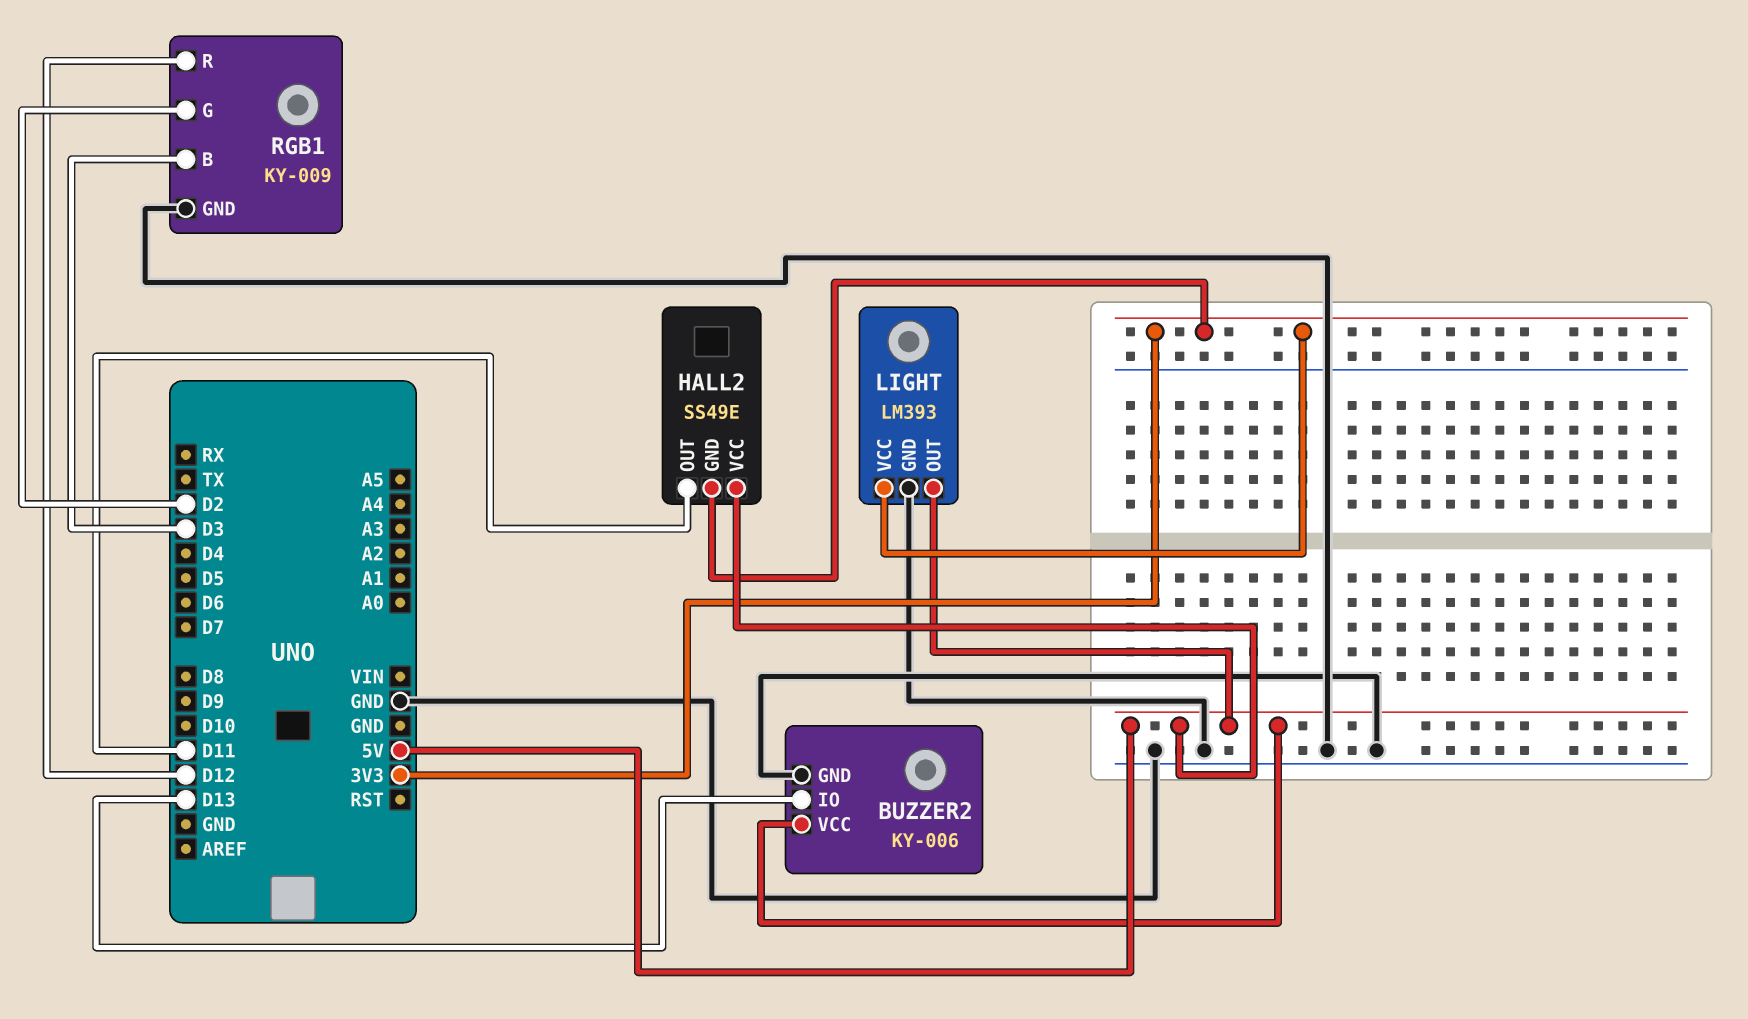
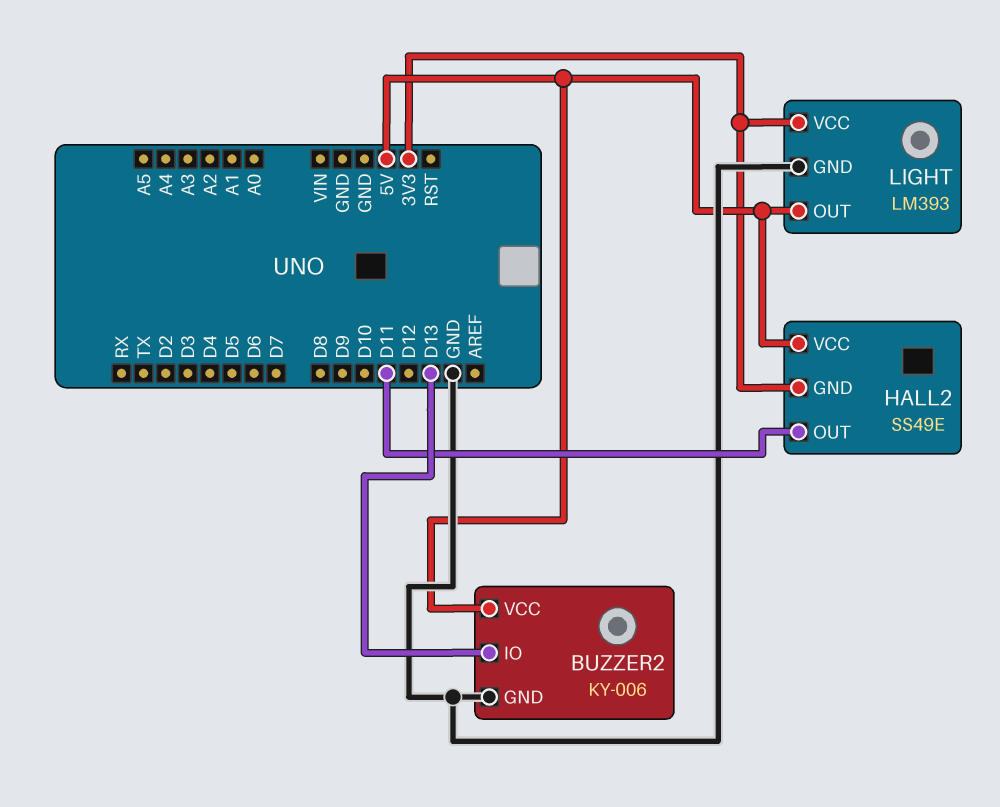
RGB1: KY-009 -> none
RGB1 pin B: D3 -> none
RGB1 pin G: D2 -> none
RGB1 pin GND: GND -> none
RGB1 pin R: D12 -> none

